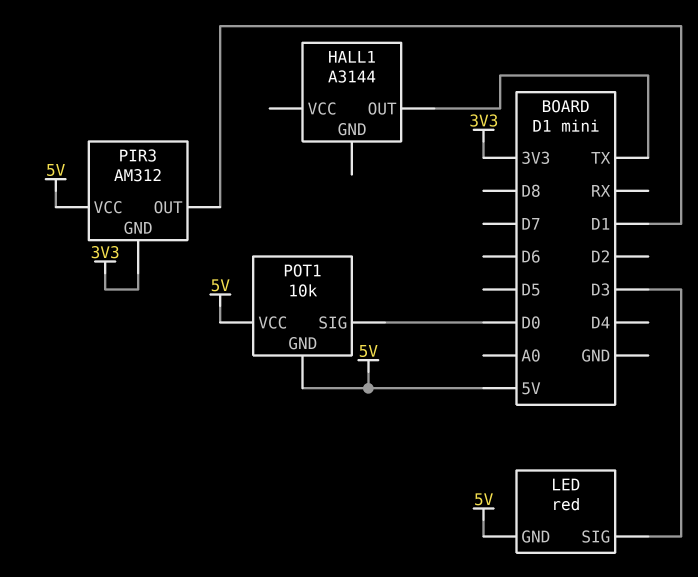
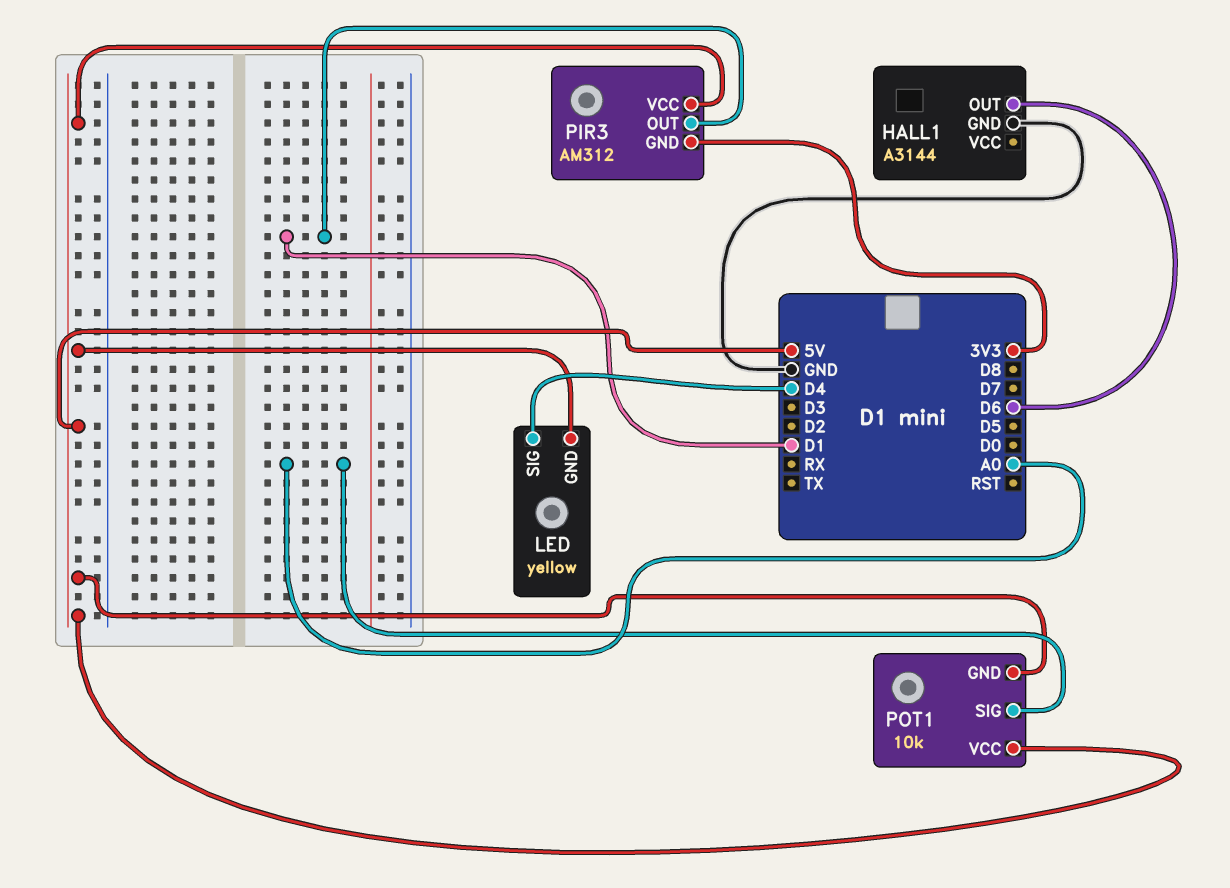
HALL1 pin GND: none -> GND
HALL1 pin OUT: TX -> D6
LED: red -> yellow
LED pin SIG: D3 -> D4
POT1 pin SIG: D0 -> A0

